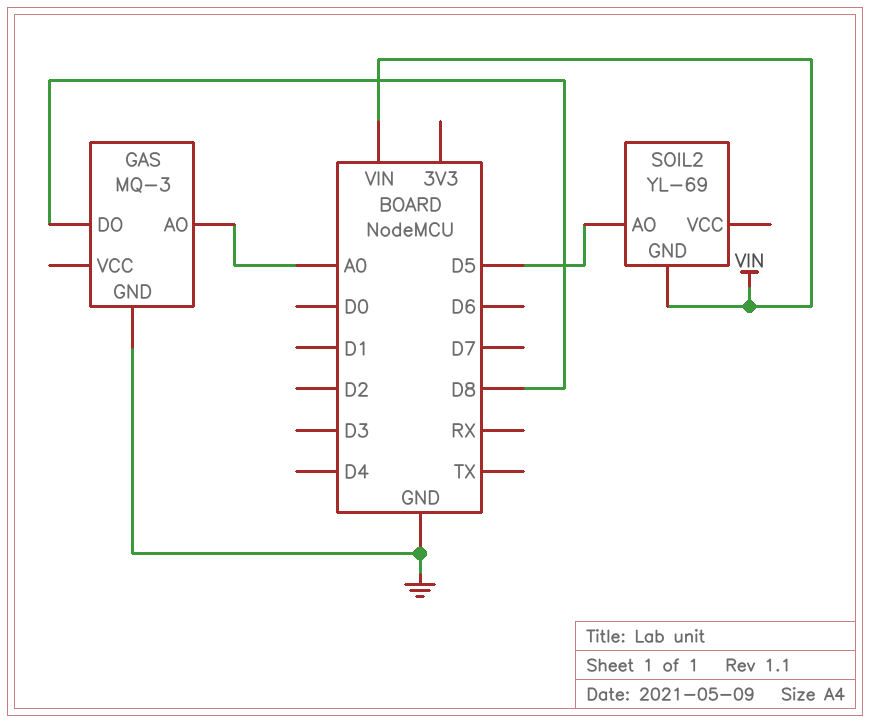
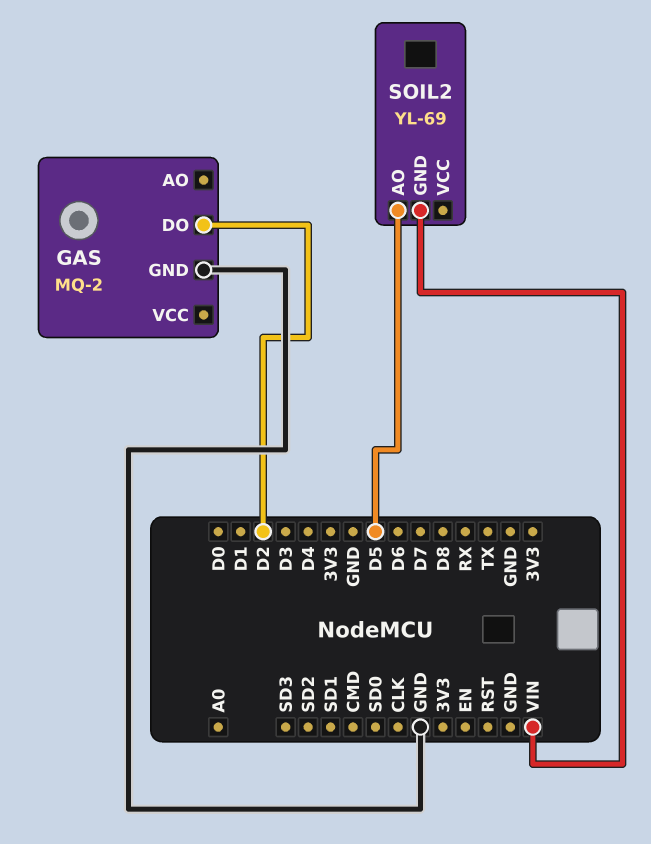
GAS: MQ-3 -> MQ-2
GAS pin AO: A0 -> none
GAS pin DO: D8 -> D2

